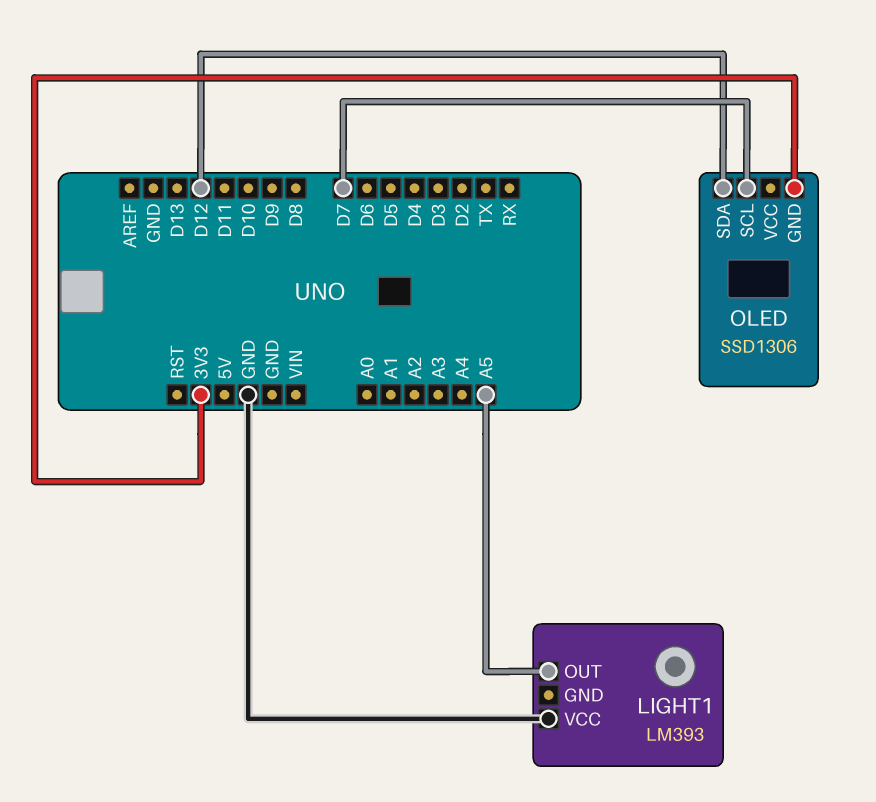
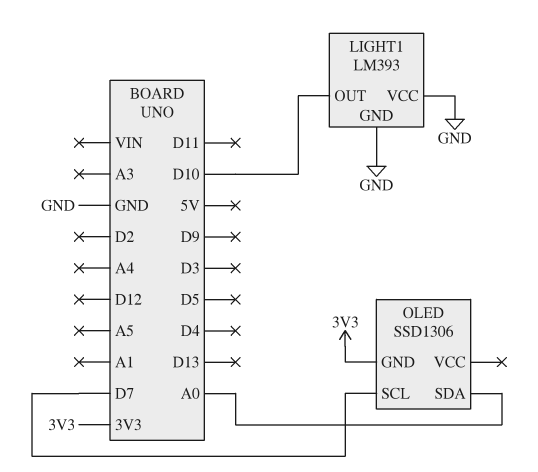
LIGHT1 pin GND: none -> GND
LIGHT1 pin OUT: A5 -> D10
OLED pin SDA: D12 -> A0

